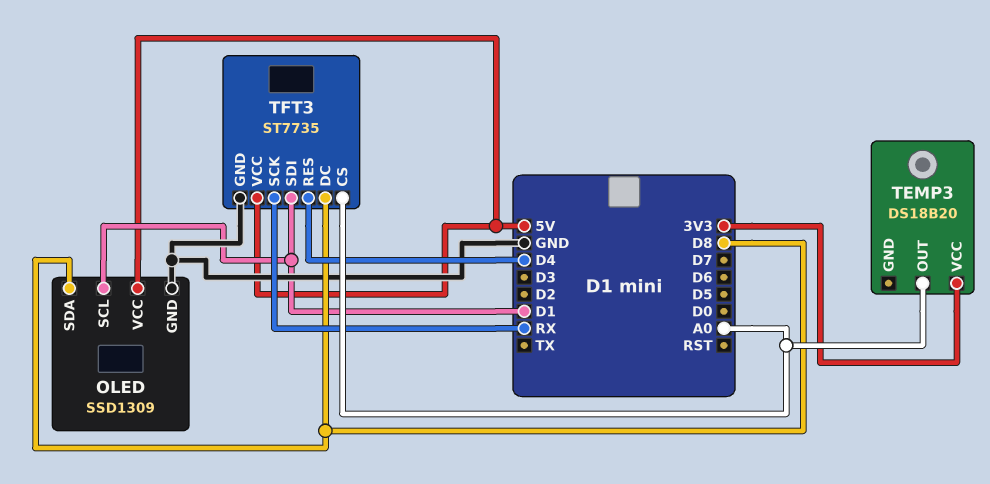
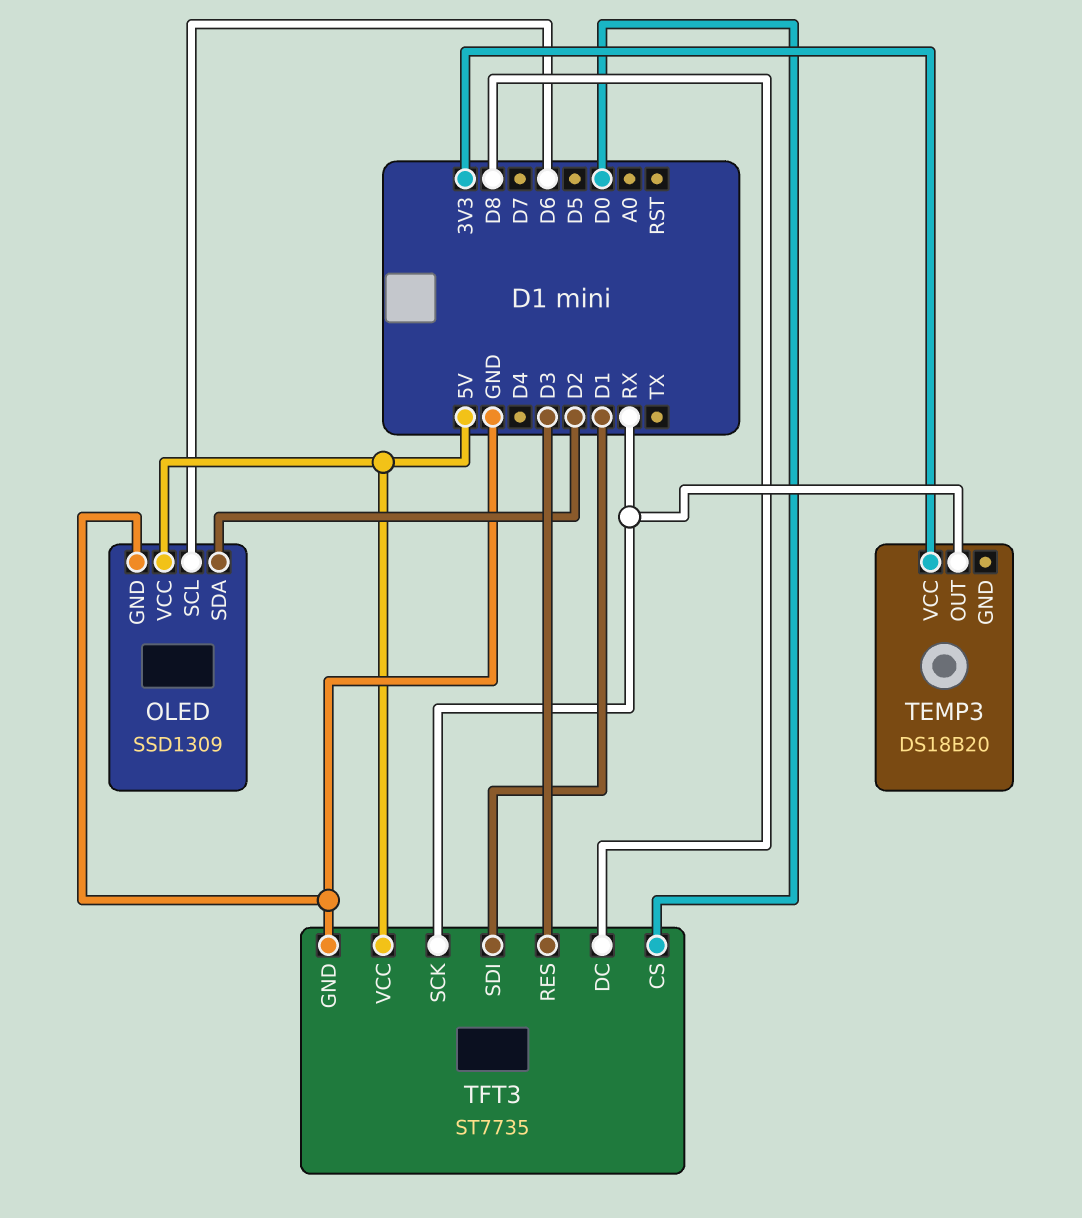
OLED pin SCL: D1 -> D6
OLED pin SDA: D8 -> D2
TEMP3 pin OUT: A0 -> RX
TFT3 pin CS: A0 -> D0
TFT3 pin RES: D4 -> D3

